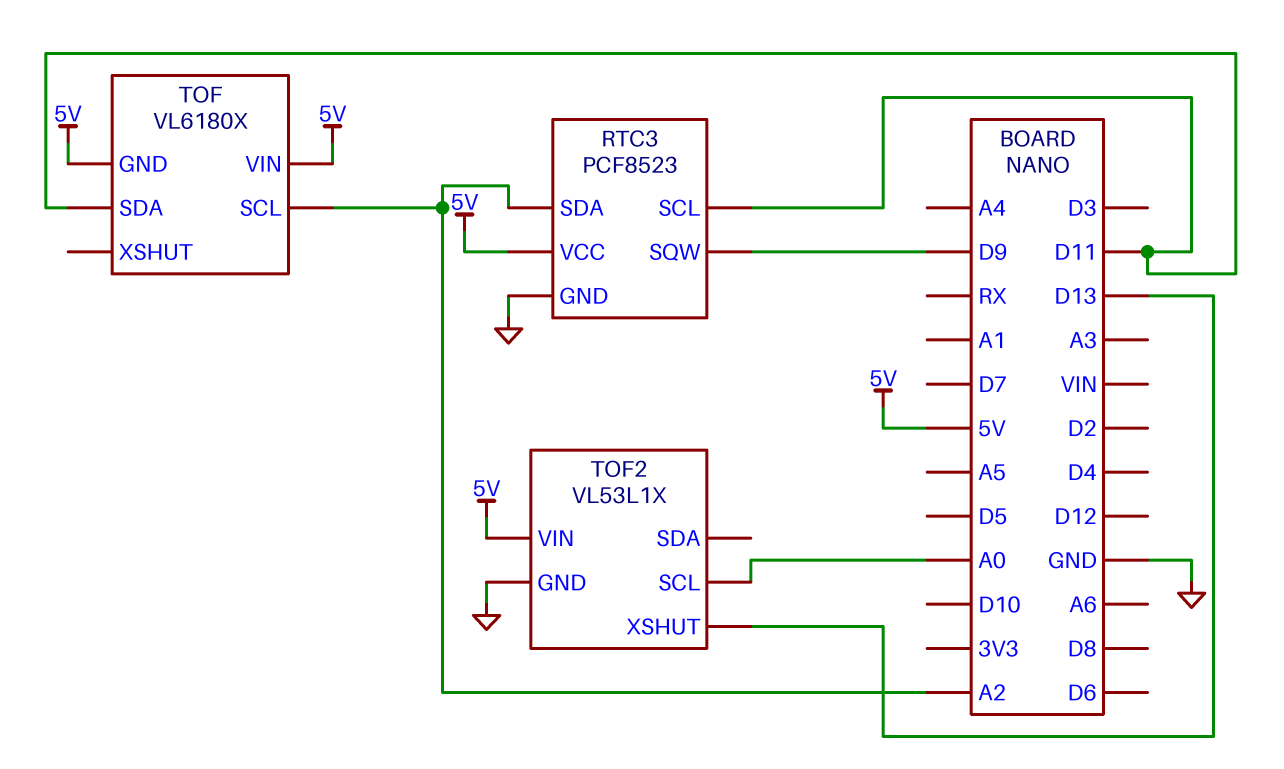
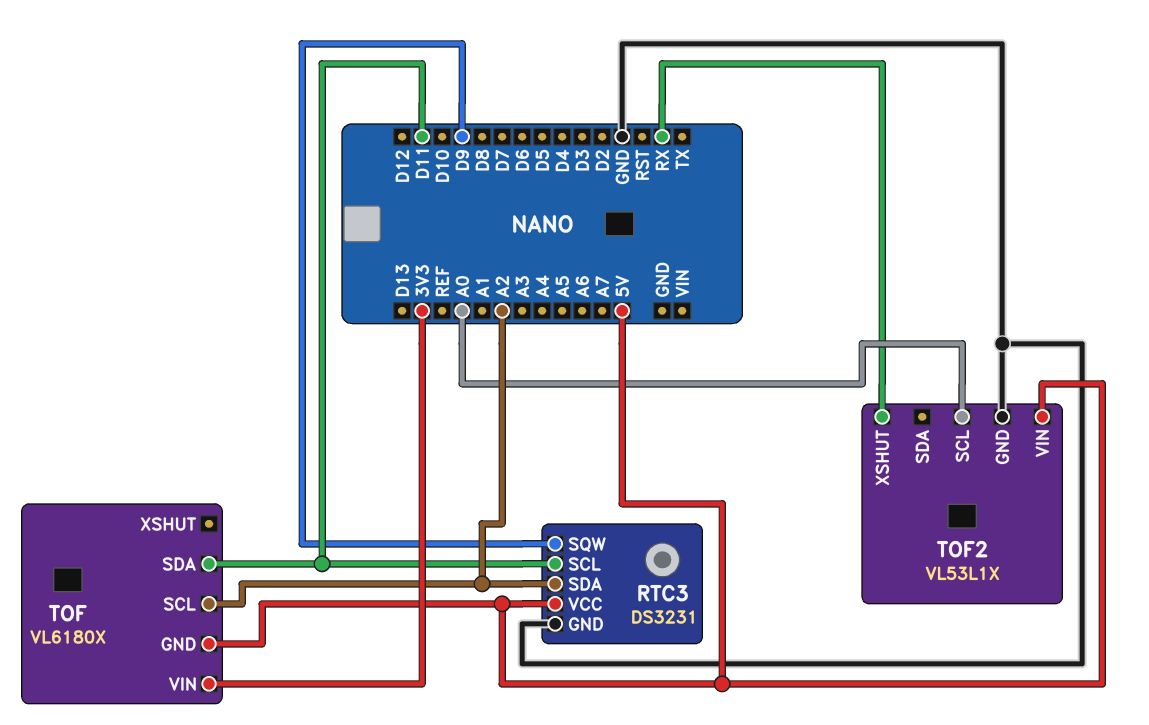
RTC3: PCF8523 -> DS3231
TOF pin VIN: 5V -> 3V3
TOF2 pin XSHUT: D13 -> RX

